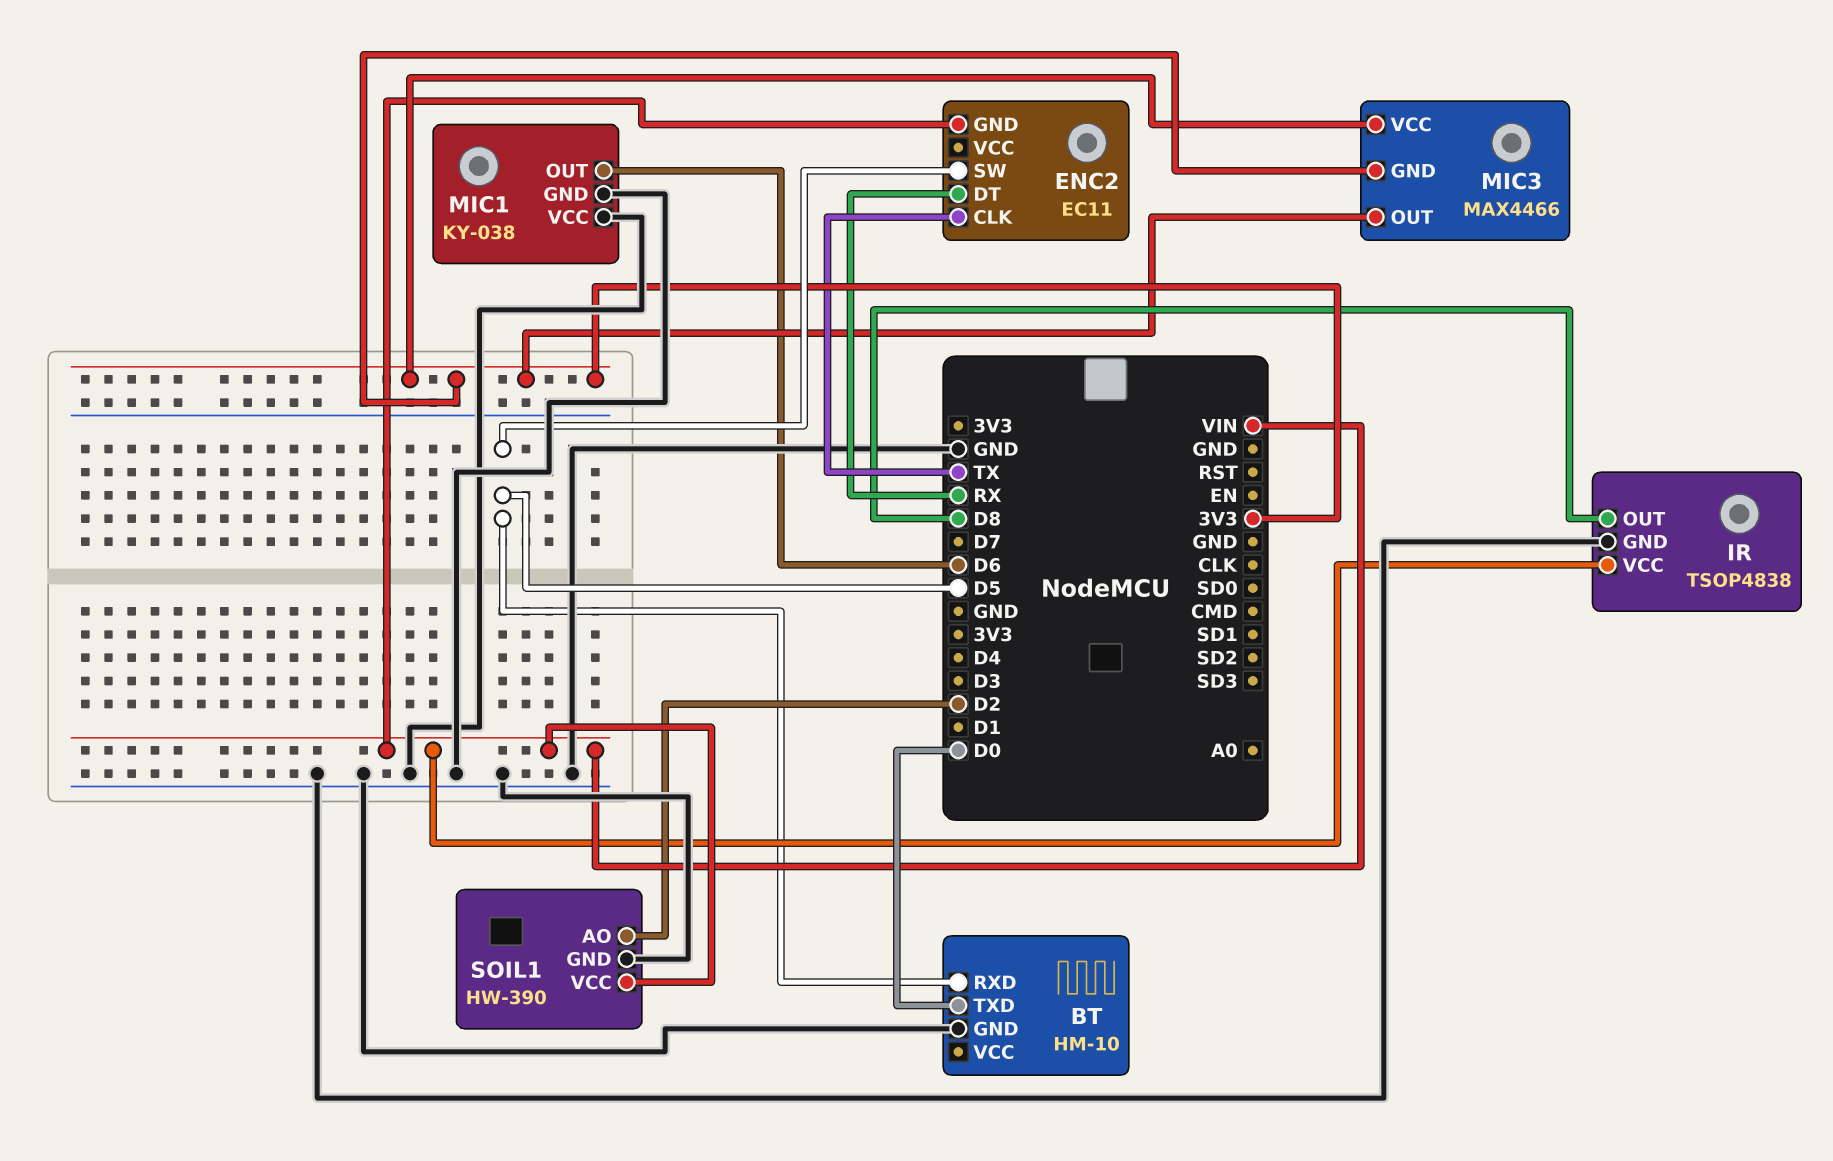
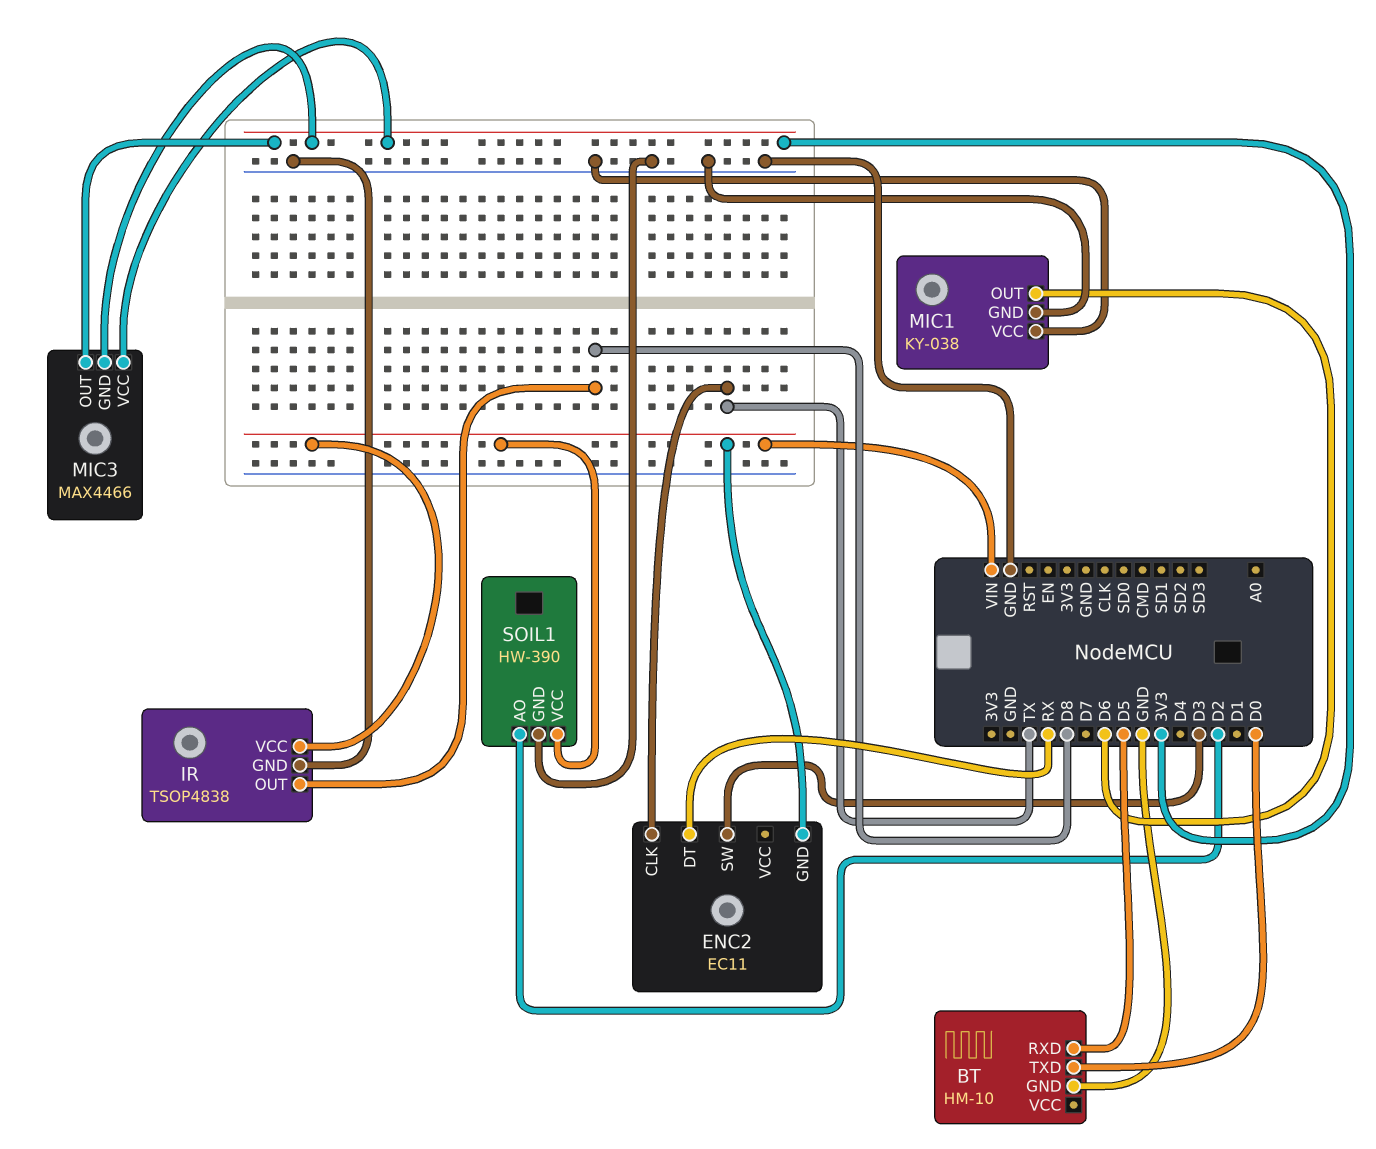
ENC2 pin SW: D5 -> D3

